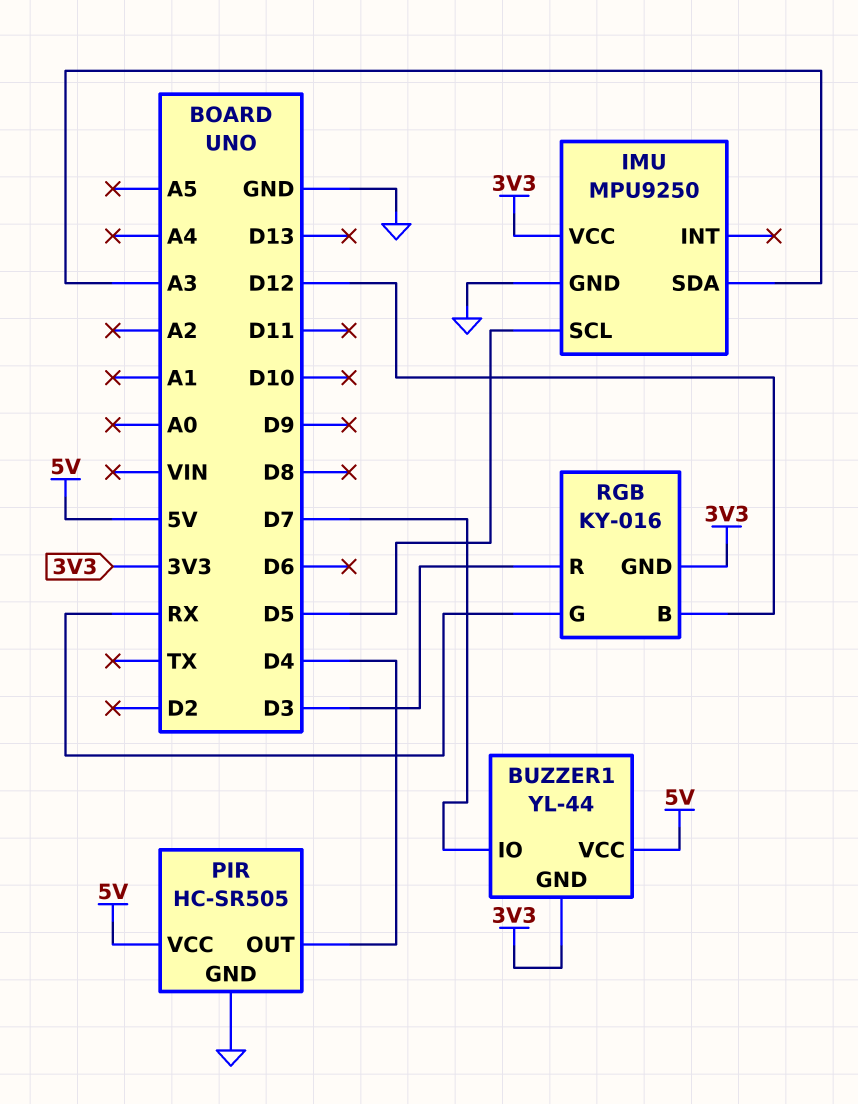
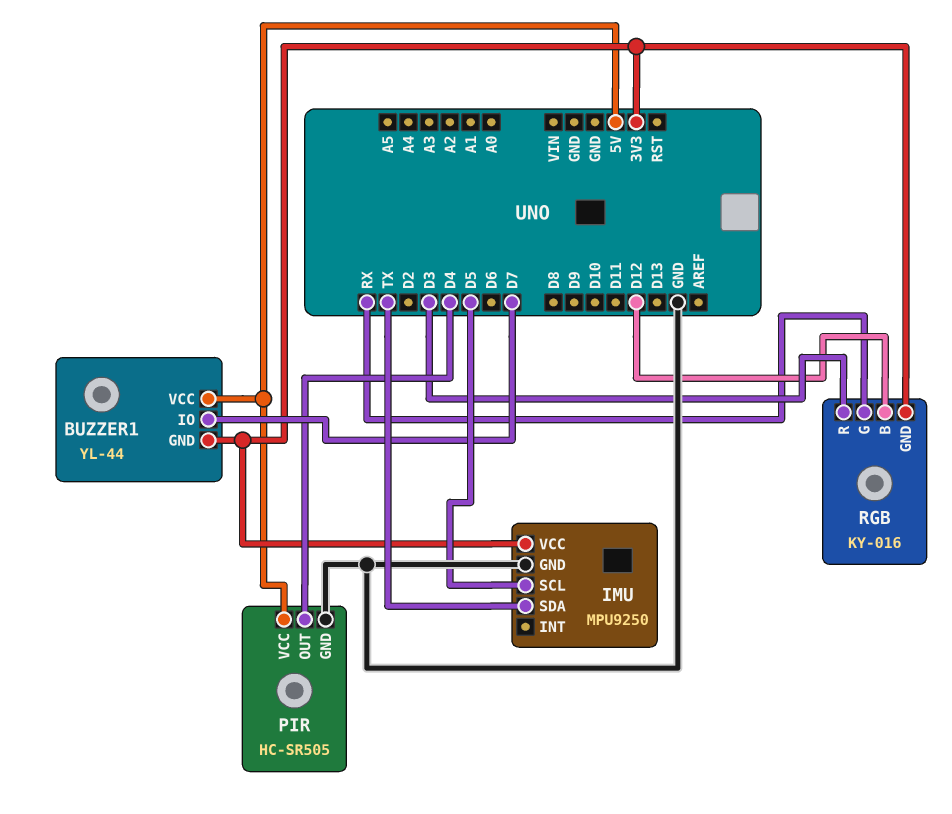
IMU pin SDA: A3 -> TX

